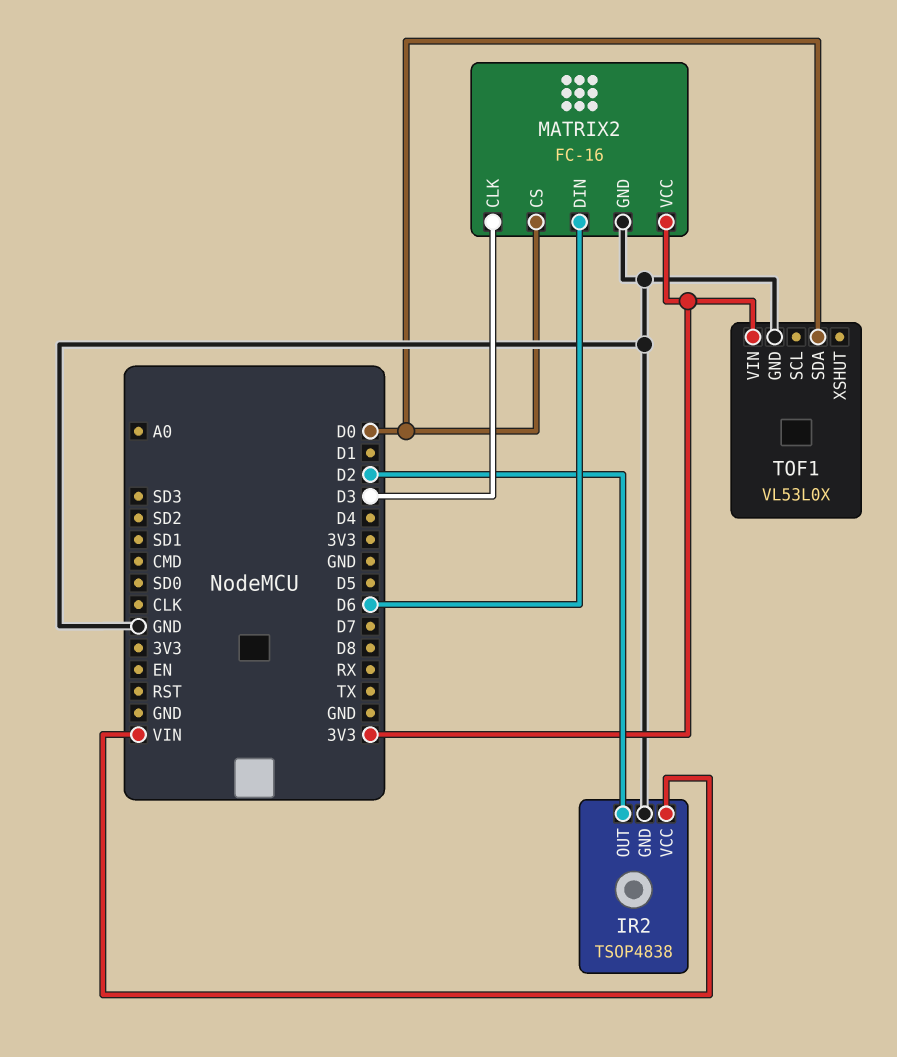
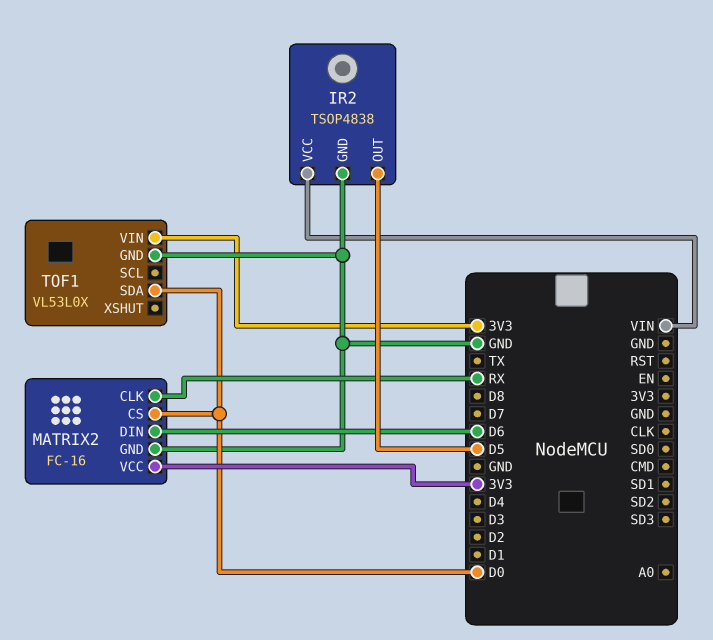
IR2 pin OUT: D2 -> D5
MATRIX2 pin CLK: D3 -> RX

